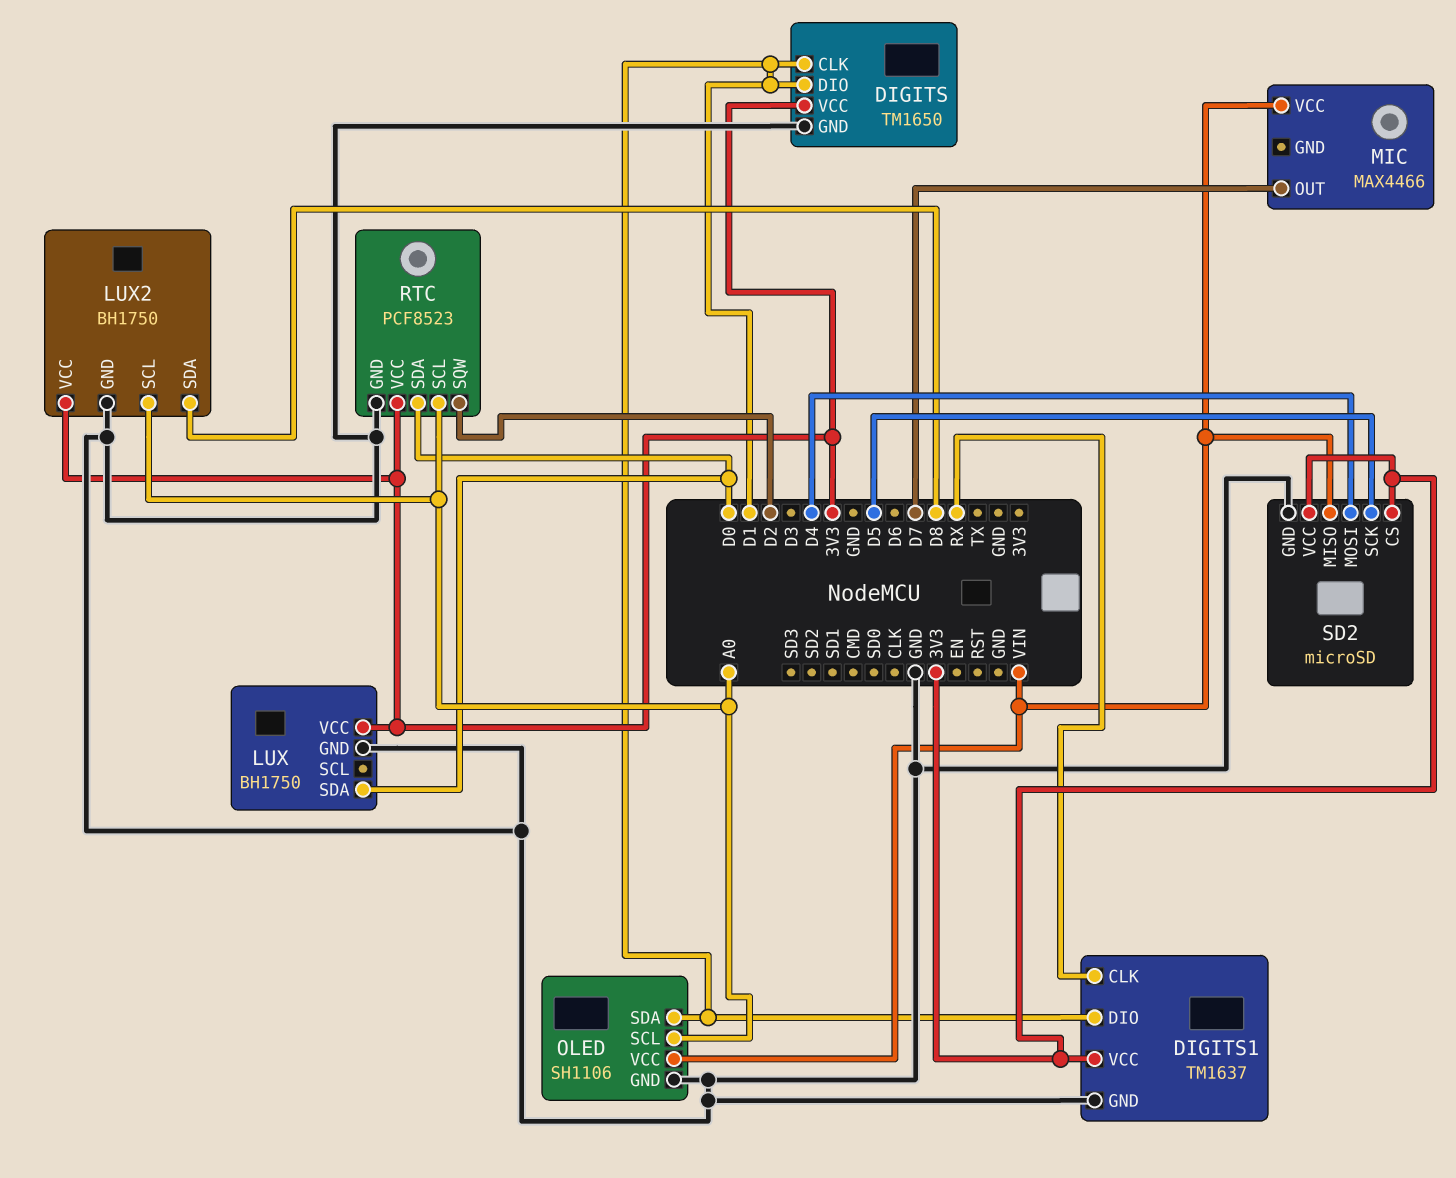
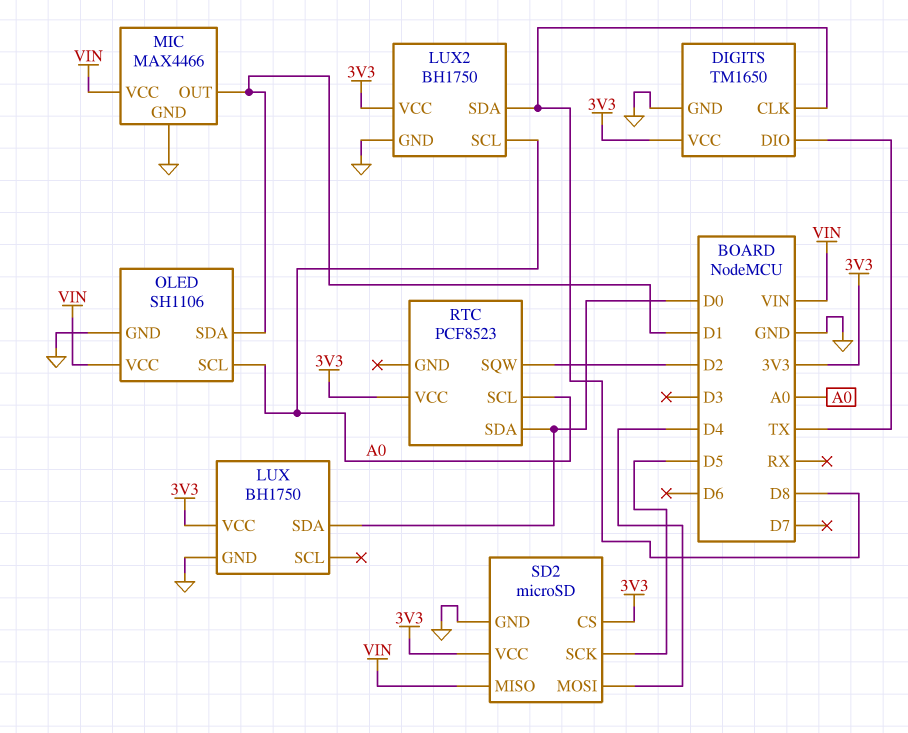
DIGITS pin CLK: D1 -> D8
DIGITS pin DIO: D1 -> TX
DIGITS1: TM1637 -> none
DIGITS1 pin CLK: RX -> none
DIGITS1 pin DIO: D1 -> none
DIGITS1 pin GND: GND -> none
DIGITS1 pin VCC: 3V3 -> none
MIC pin GND: none -> GND
MIC pin OUT: D7 -> D1
RTC pin GND: GND -> none

